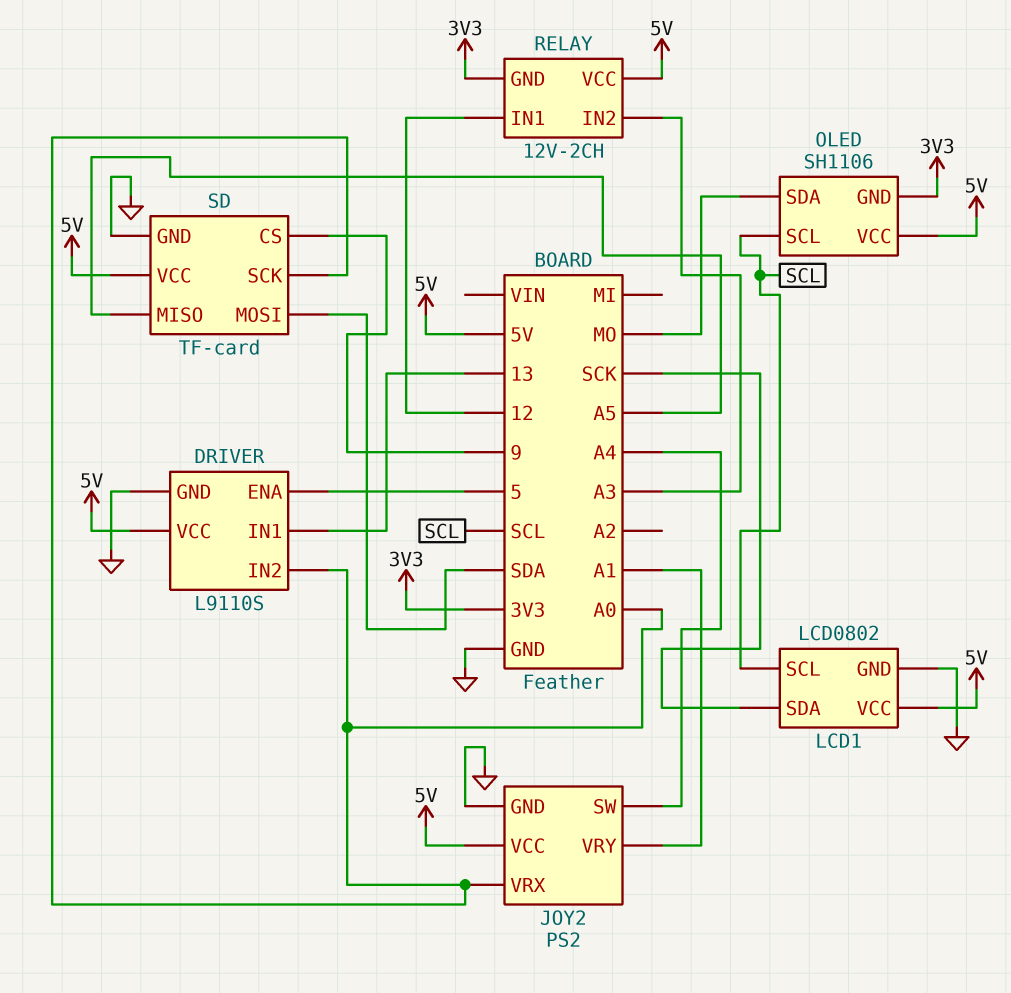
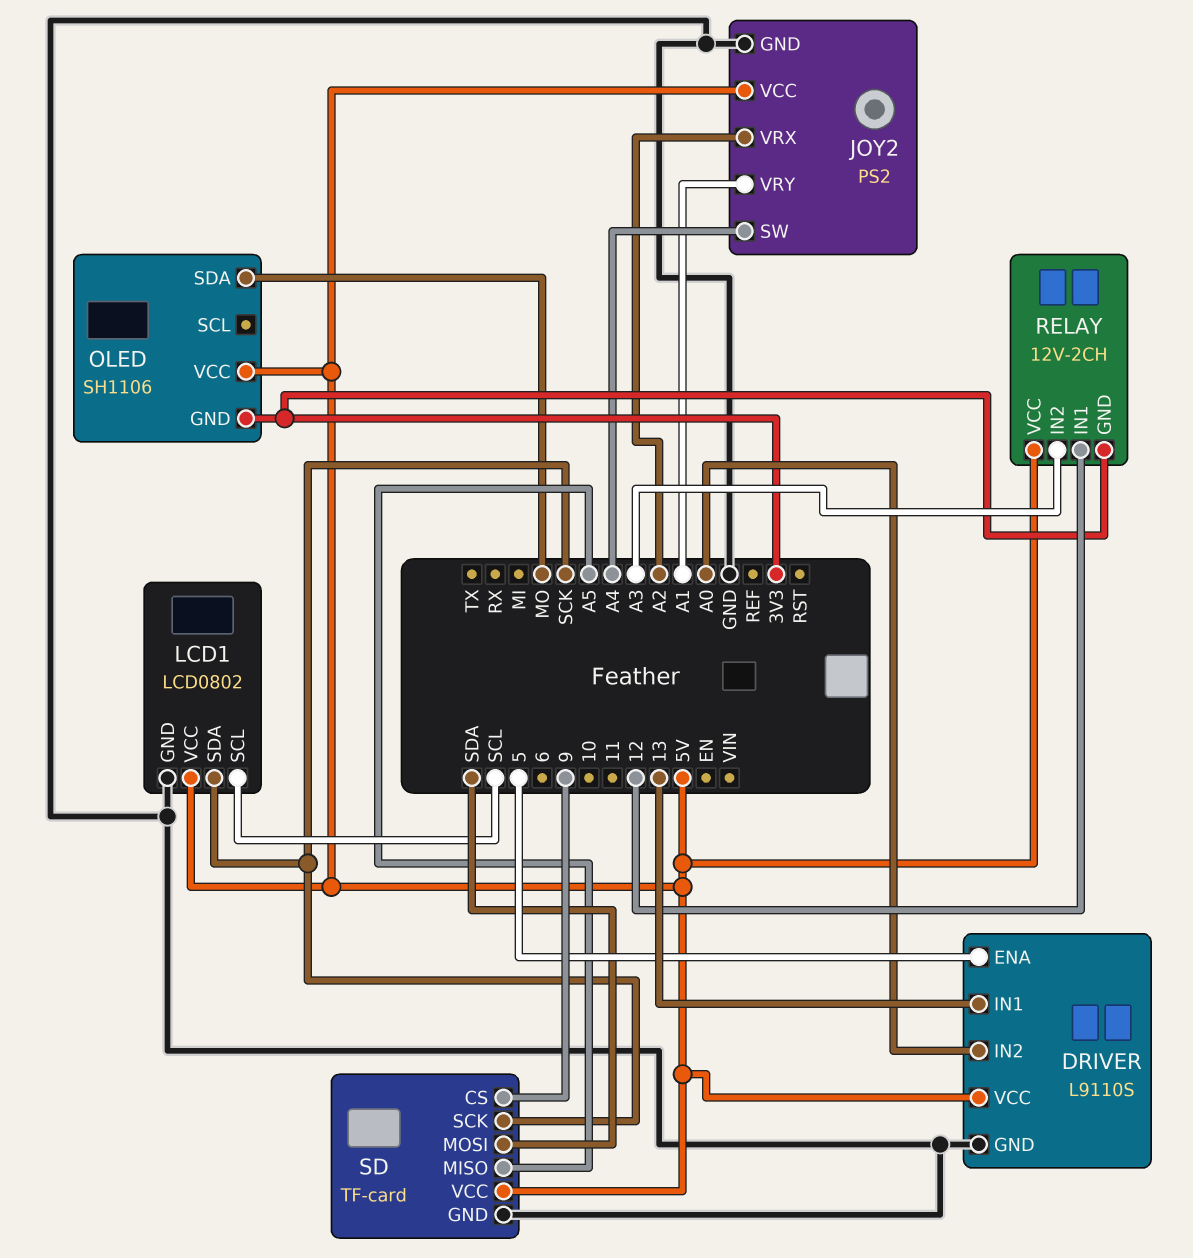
JOY2 pin VRX: A0 -> A2
OLED pin SCL: SCL -> none
SD pin SCK: A0 -> SCK

